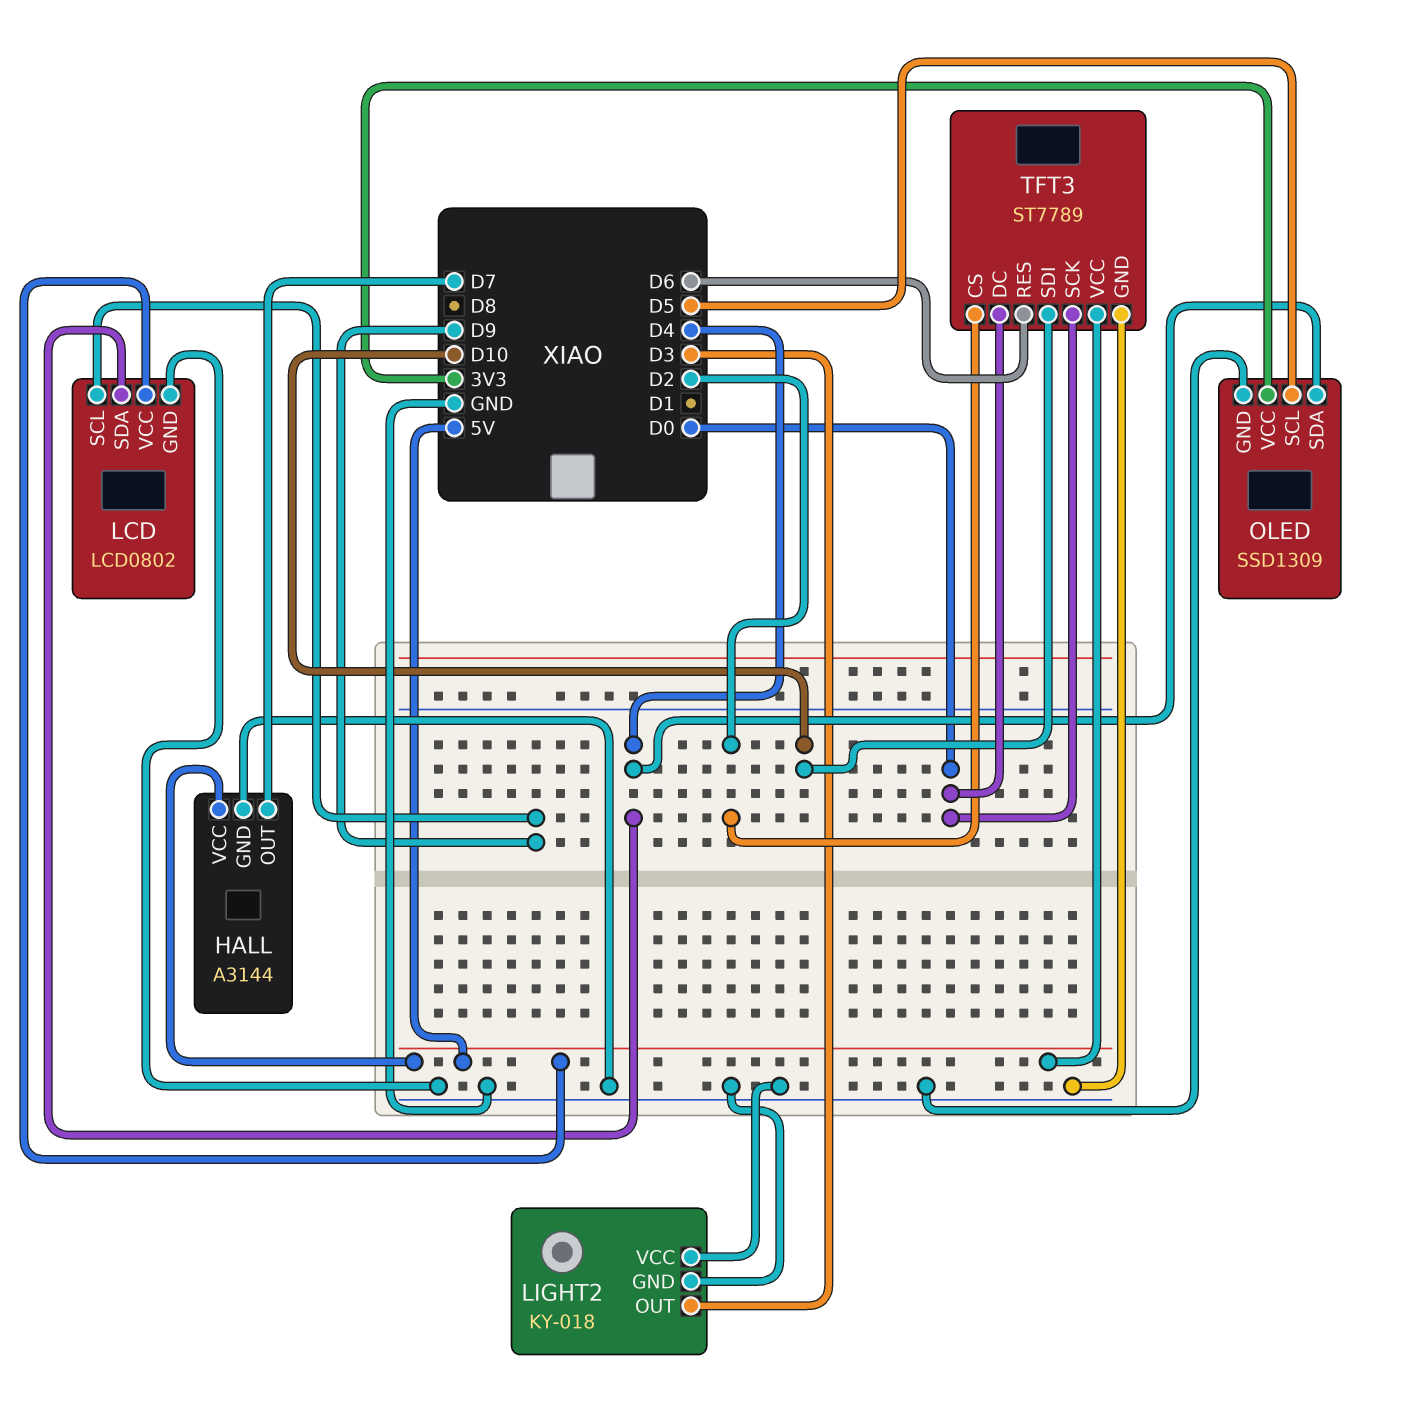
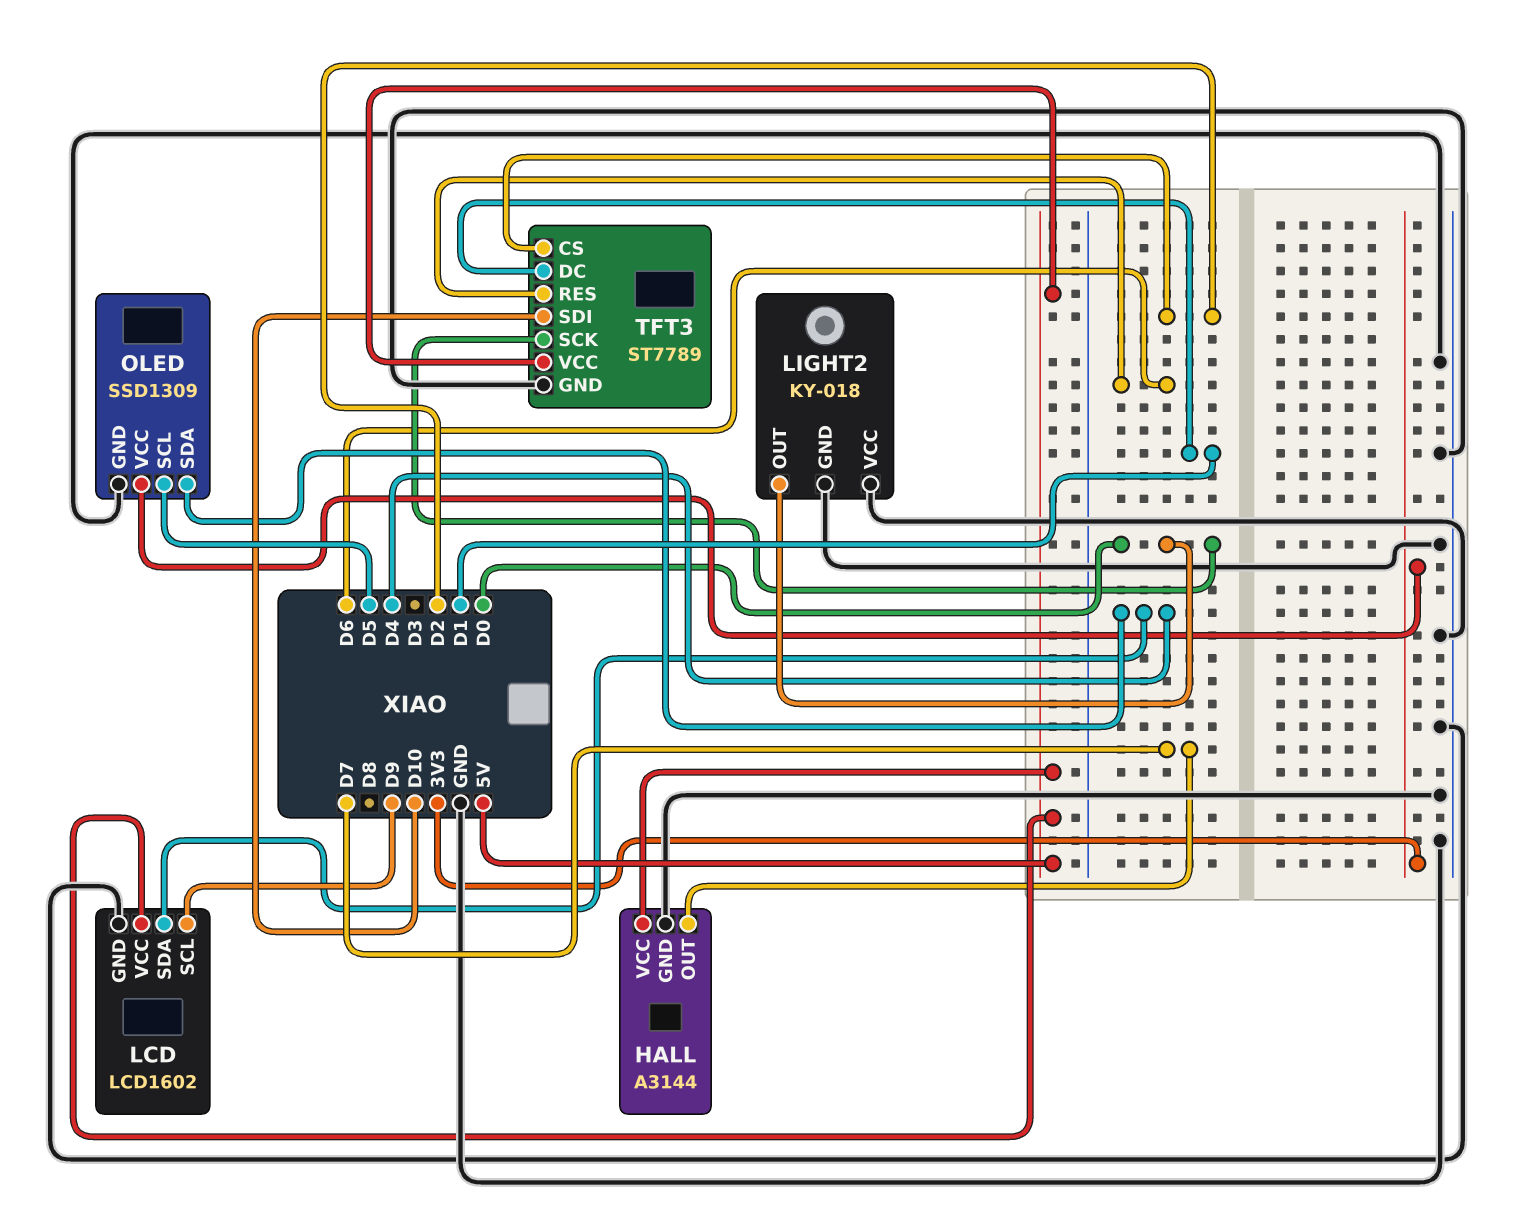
LCD: LCD0802 -> LCD1602
LIGHT2 pin OUT: D3 -> D0
TFT3 pin DC: D0 -> D1

